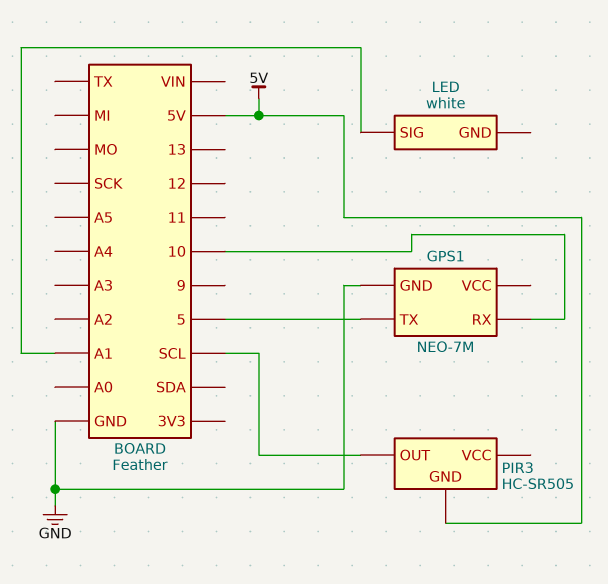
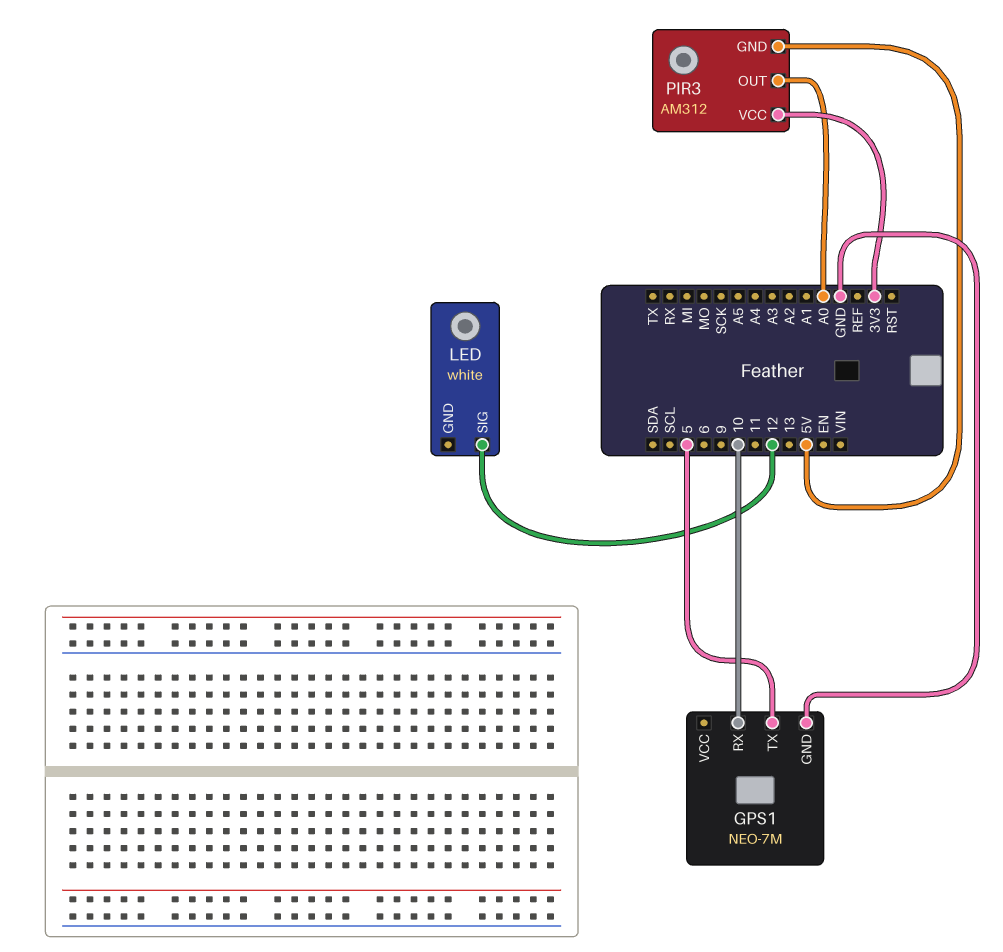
LED pin SIG: A1 -> 12
PIR3: HC-SR505 -> AM312
PIR3 pin OUT: SCL -> A0
PIR3 pin VCC: none -> 3V3

